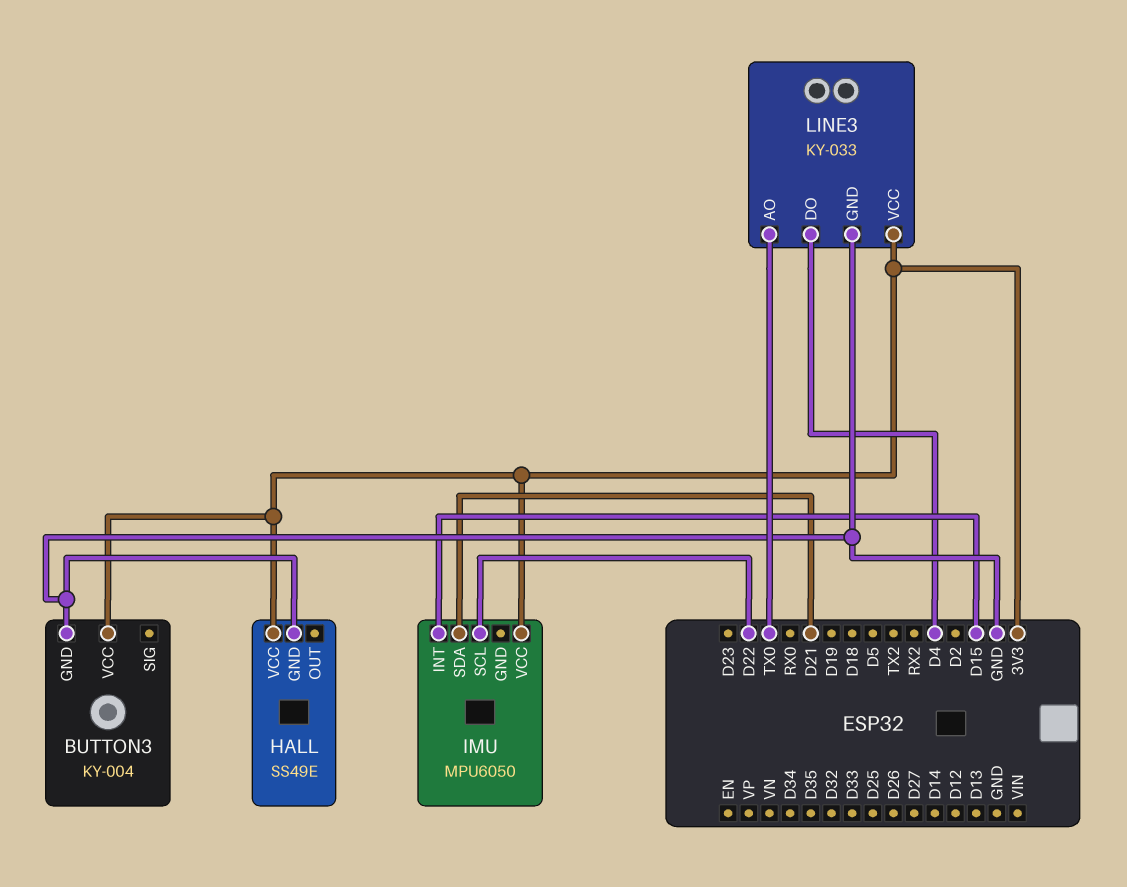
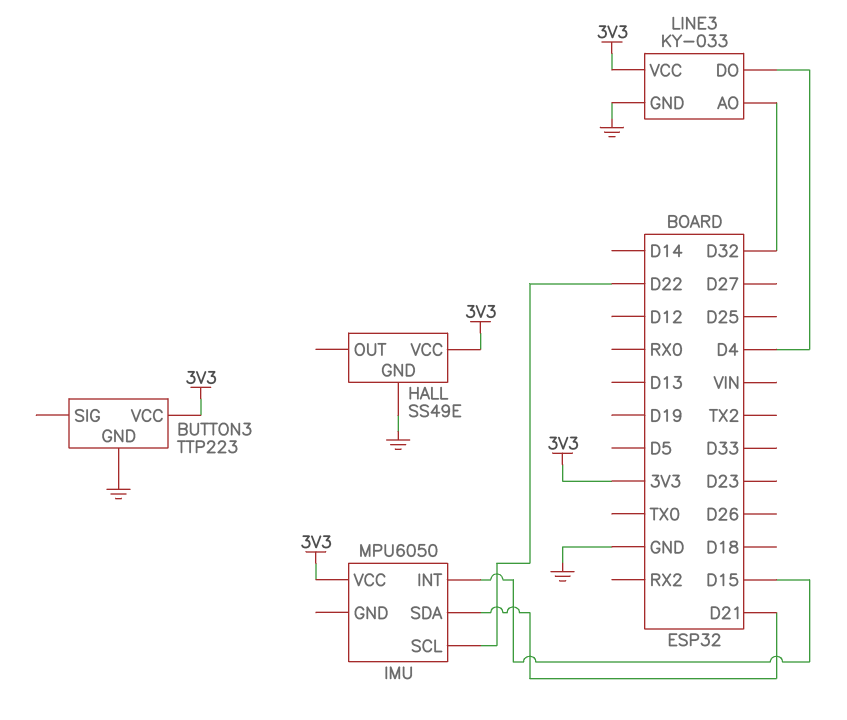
BUTTON3: KY-004 -> TTP223
LINE3 pin AO: TX0 -> D32

